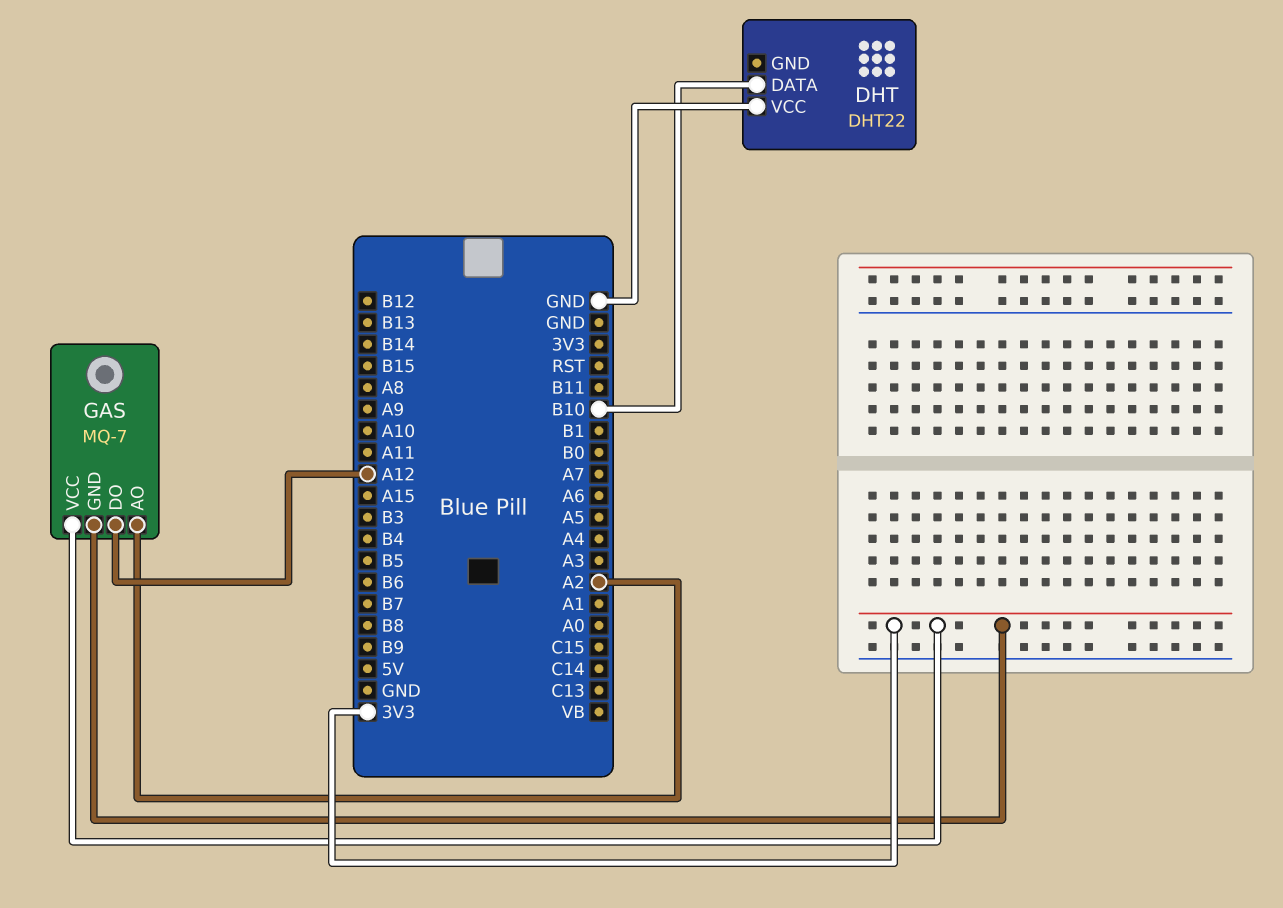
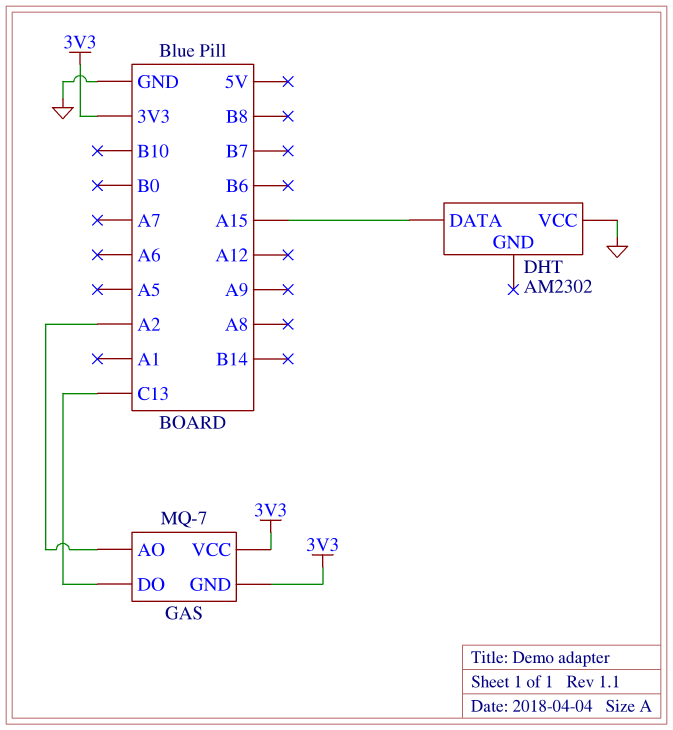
DHT: DHT22 -> AM2302
DHT pin DATA: B10 -> A15
GAS pin DO: A12 -> C13

